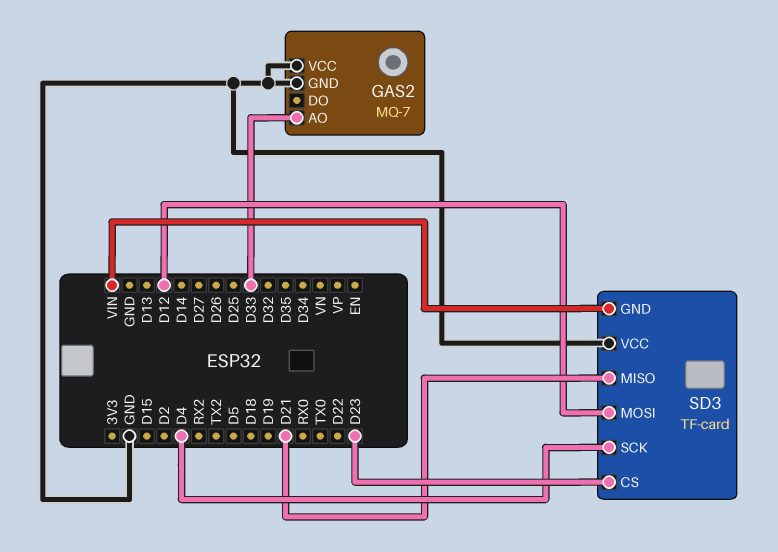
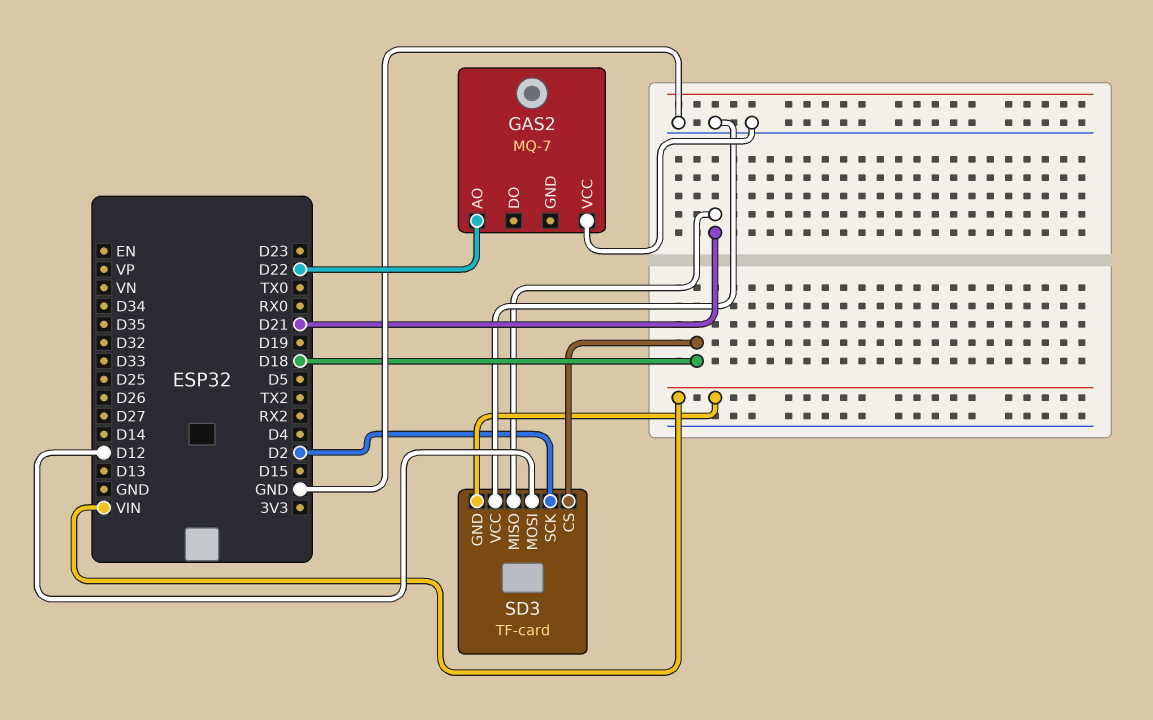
GAS2 pin AO: D33 -> D22
GAS2 pin GND: GND -> none
SD3 pin CS: D23 -> D18
SD3 pin SCK: D4 -> D2

